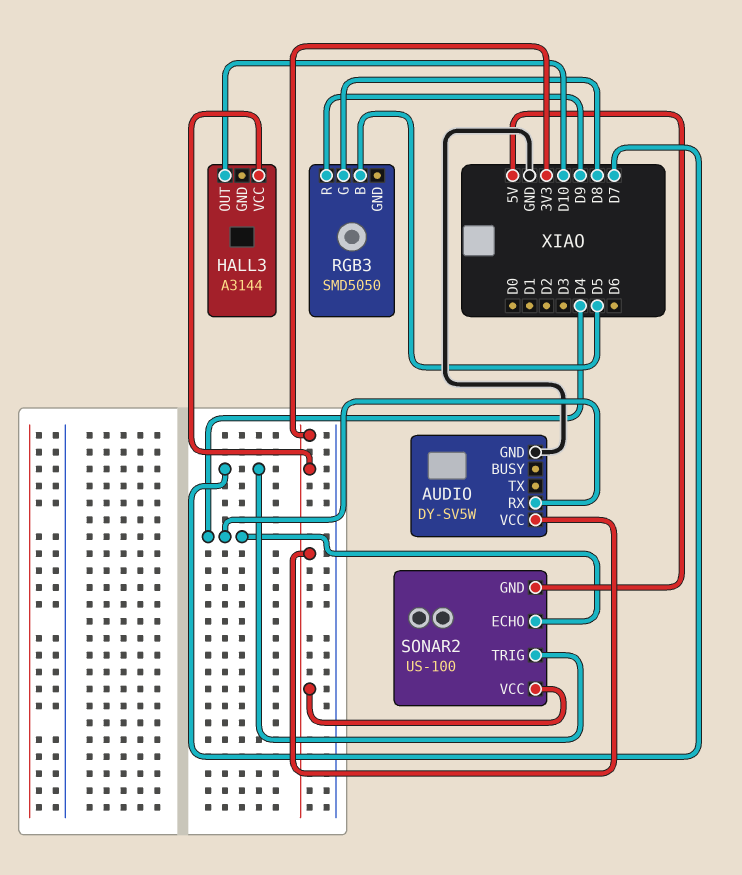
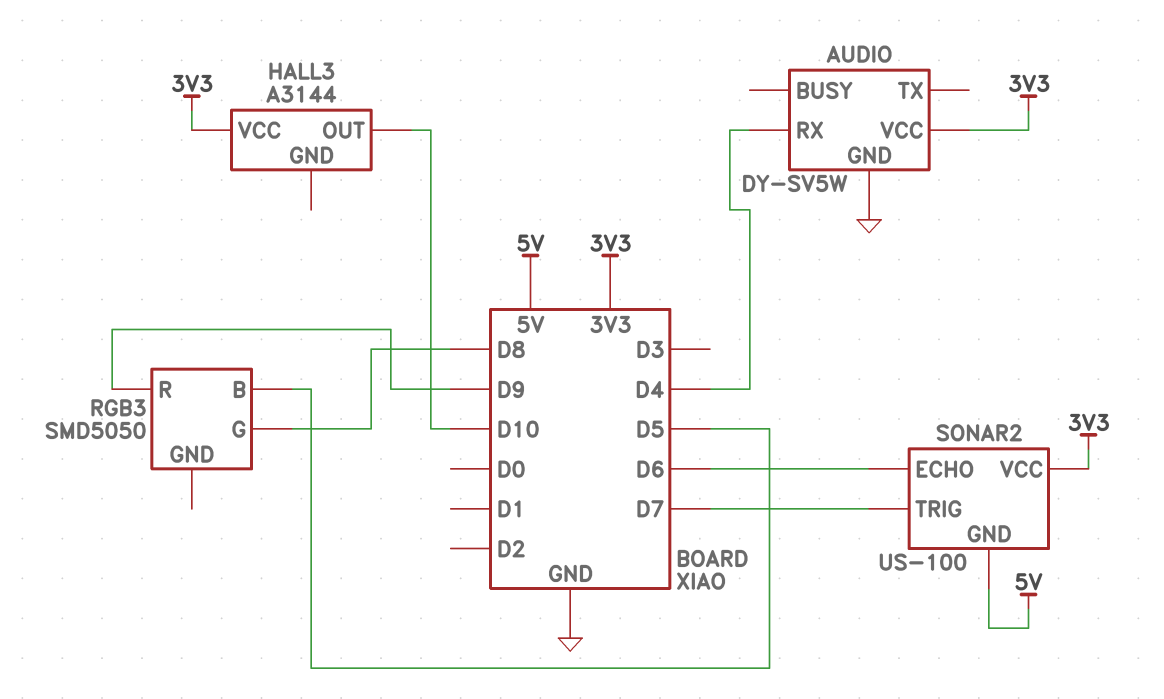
SONAR2 pin ECHO: D4 -> D6

